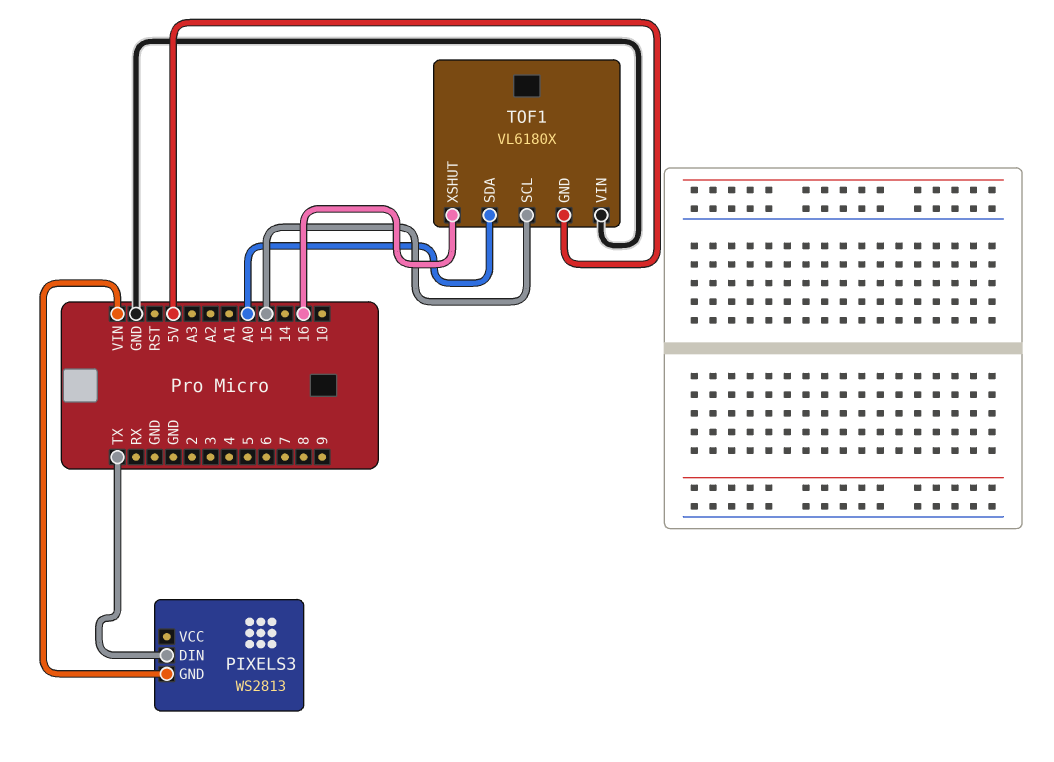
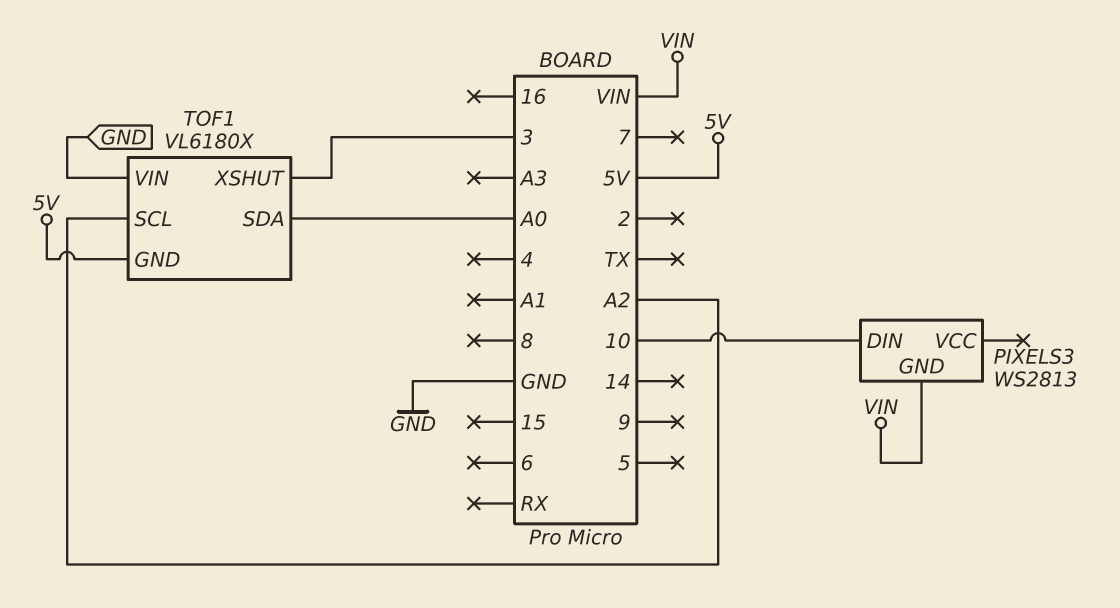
PIXELS3 pin DIN: TX -> 10
TOF1 pin SCL: 15 -> A2
TOF1 pin XSHUT: 16 -> 3

